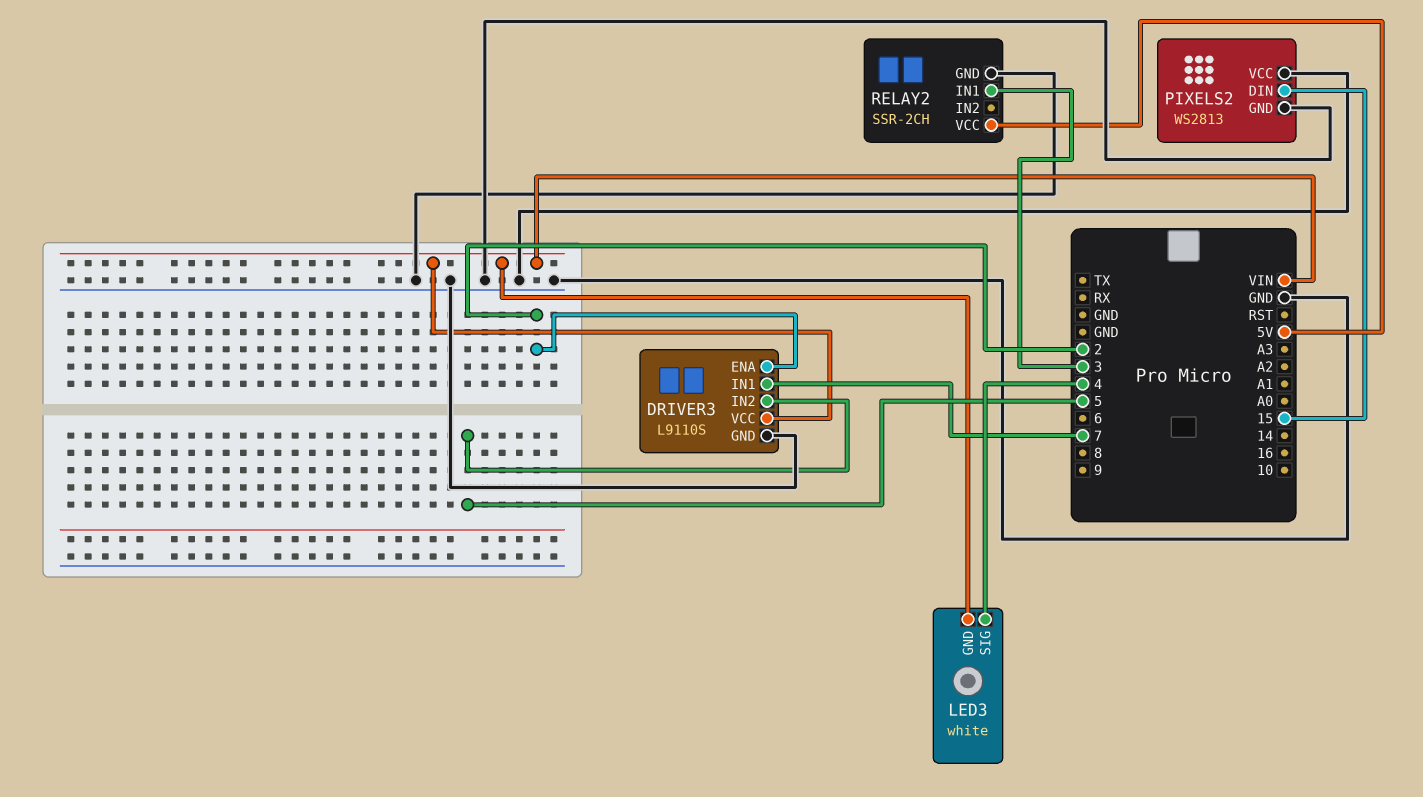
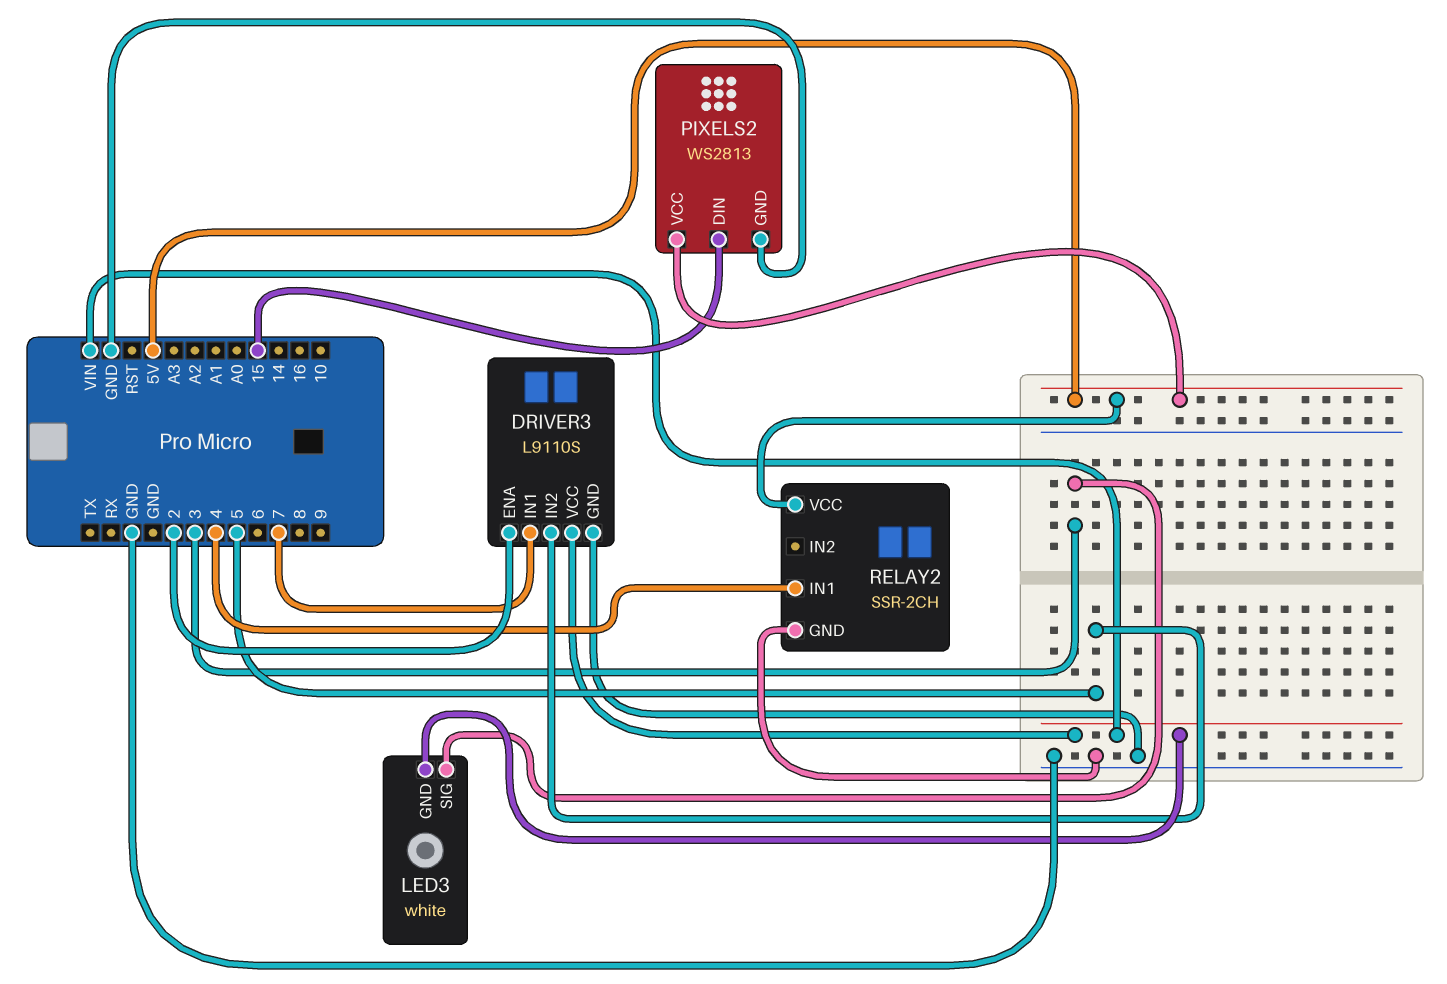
LED3 pin SIG: 4 -> 3
PIXELS2 pin VCC: GND -> 5V
RELAY2 pin IN1: 3 -> 4

